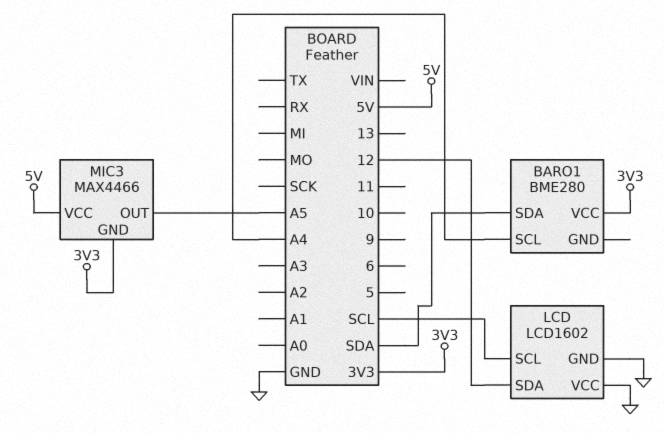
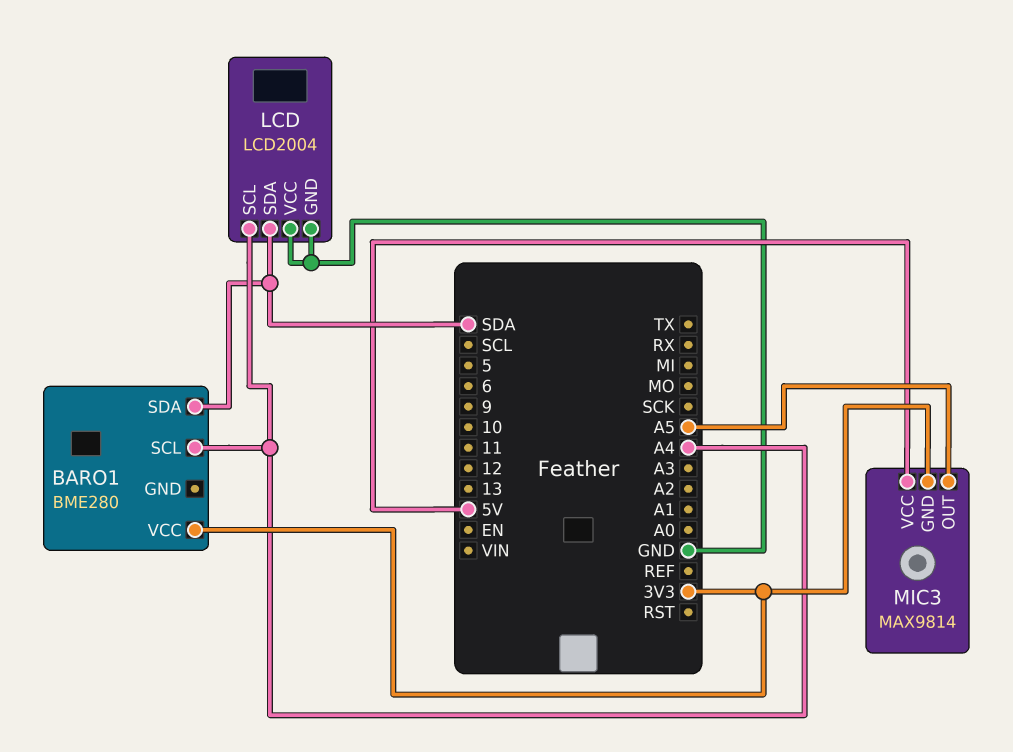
LCD: LCD1602 -> LCD2004
LCD pin SCL: SCL -> A4
LCD pin SDA: 12 -> SDA
MIC3: MAX4466 -> MAX9814

